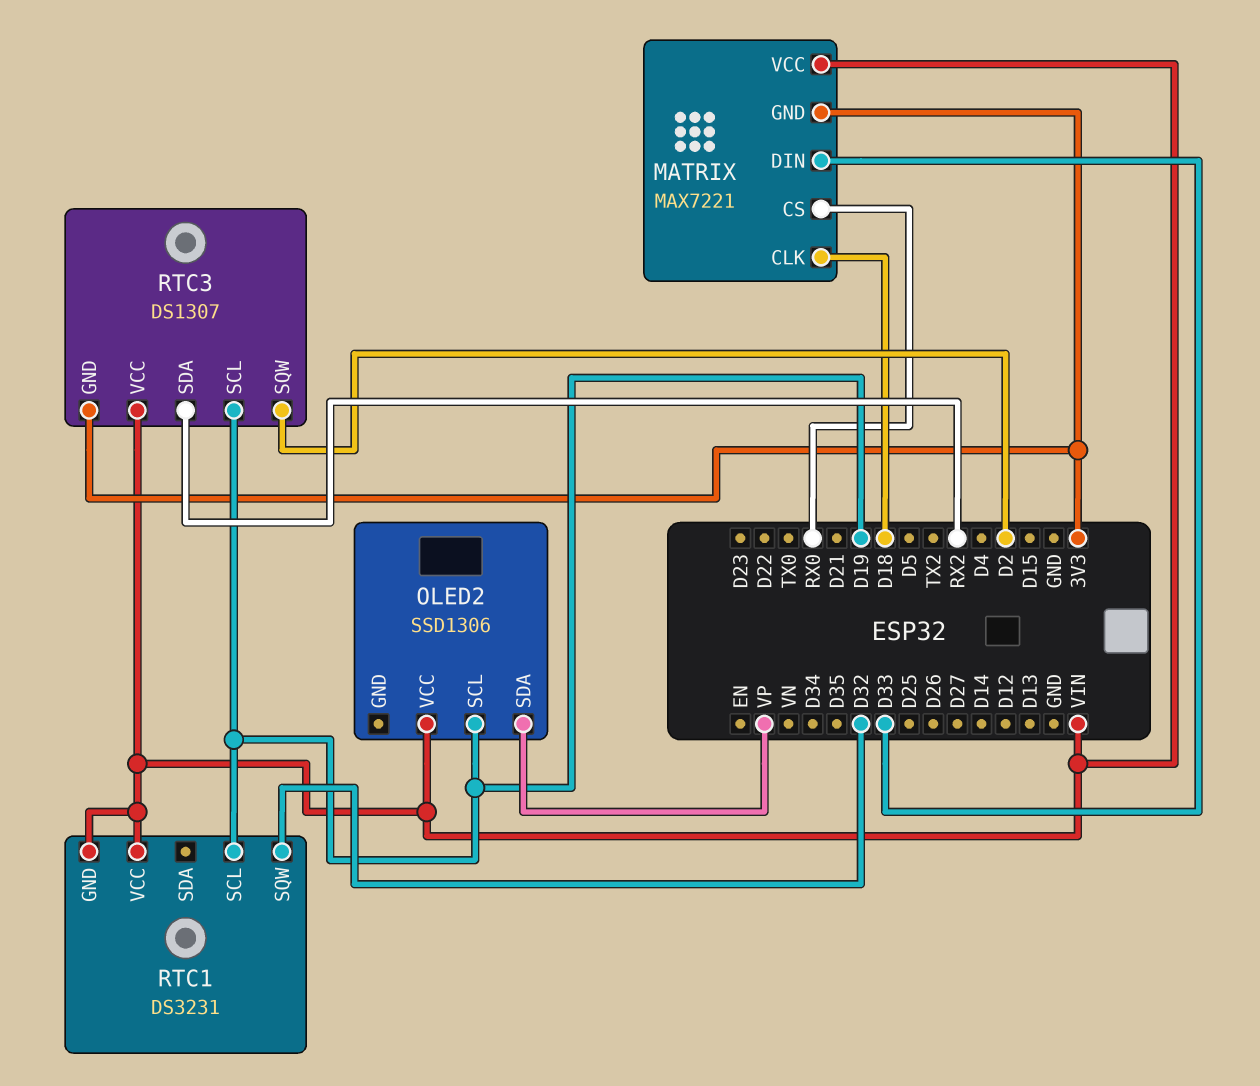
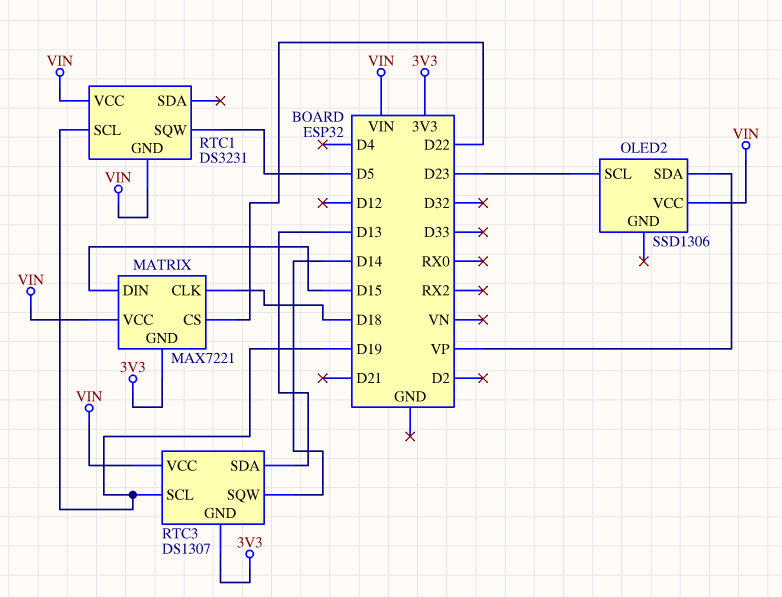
MATRIX pin CS: RX0 -> D22
MATRIX pin DIN: D33 -> D15
OLED2 pin SCL: D19 -> D23
RTC1 pin SQW: D32 -> D5
RTC3 pin SDA: RX2 -> D13
RTC3 pin SQW: D2 -> D14

